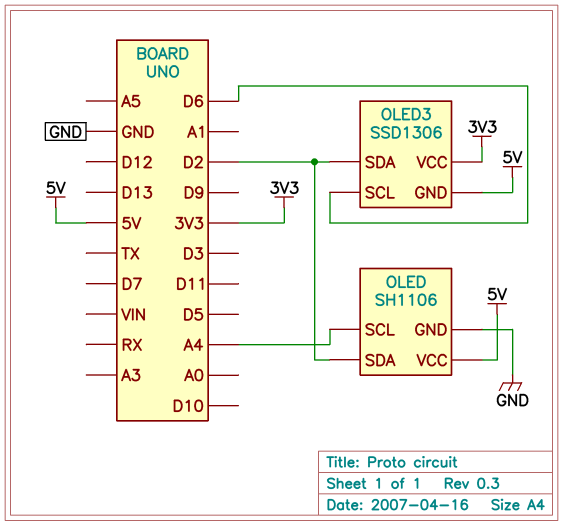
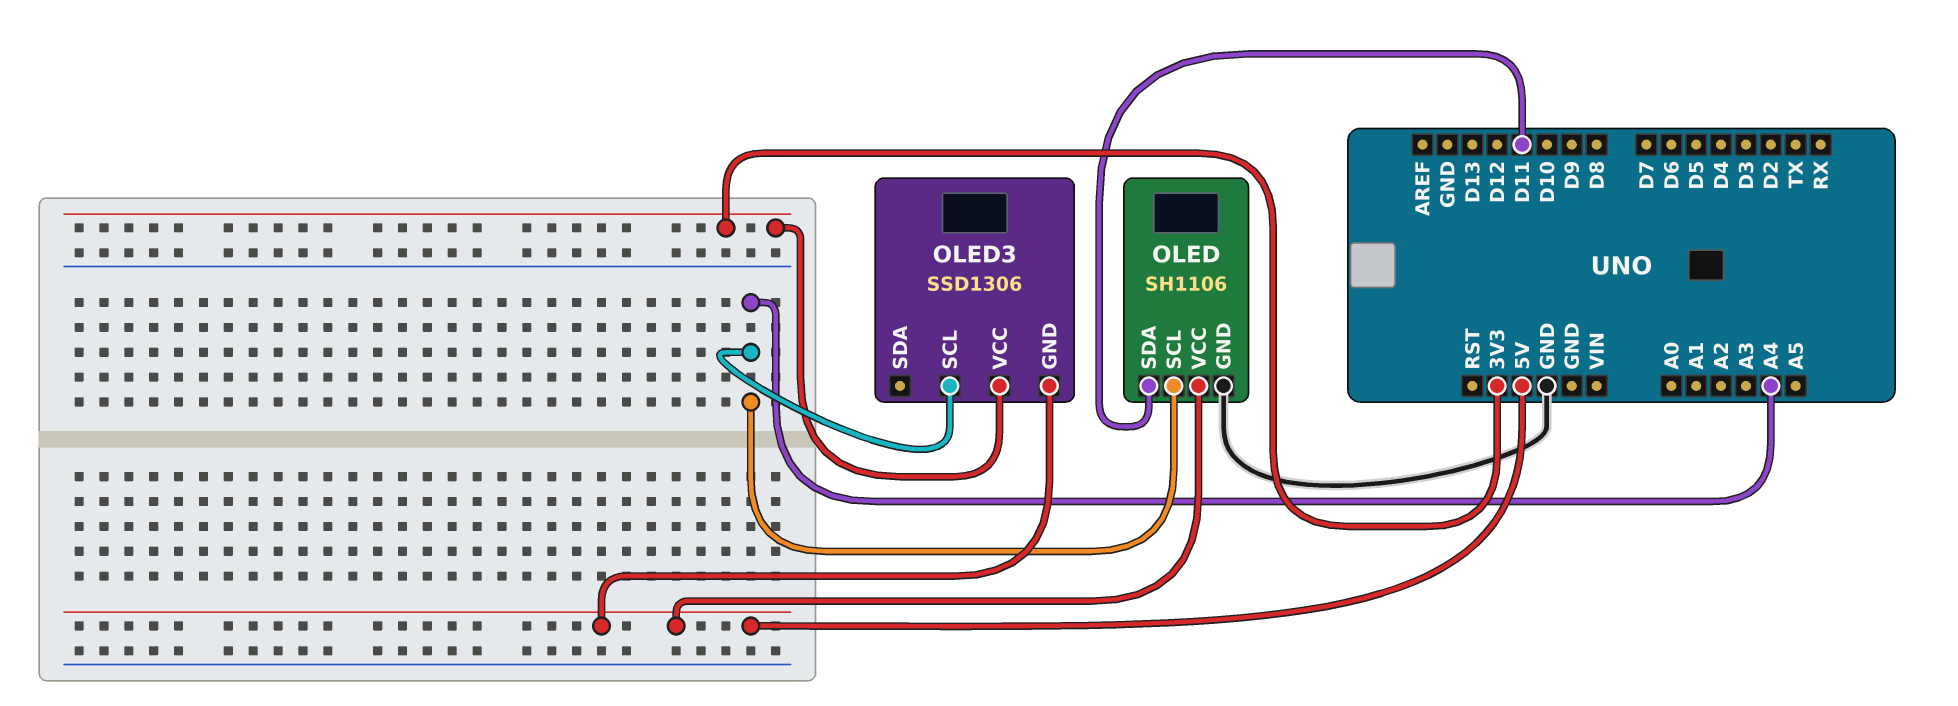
OLED pin SDA: D2 -> D11
OLED3 pin SCL: D6 -> A4
OLED3 pin SDA: D2 -> none

